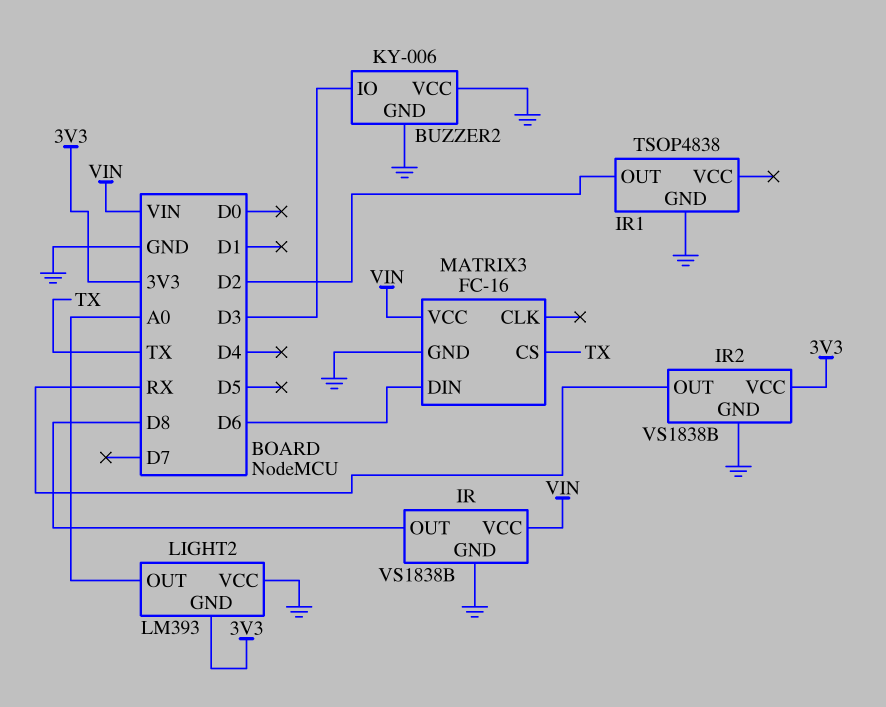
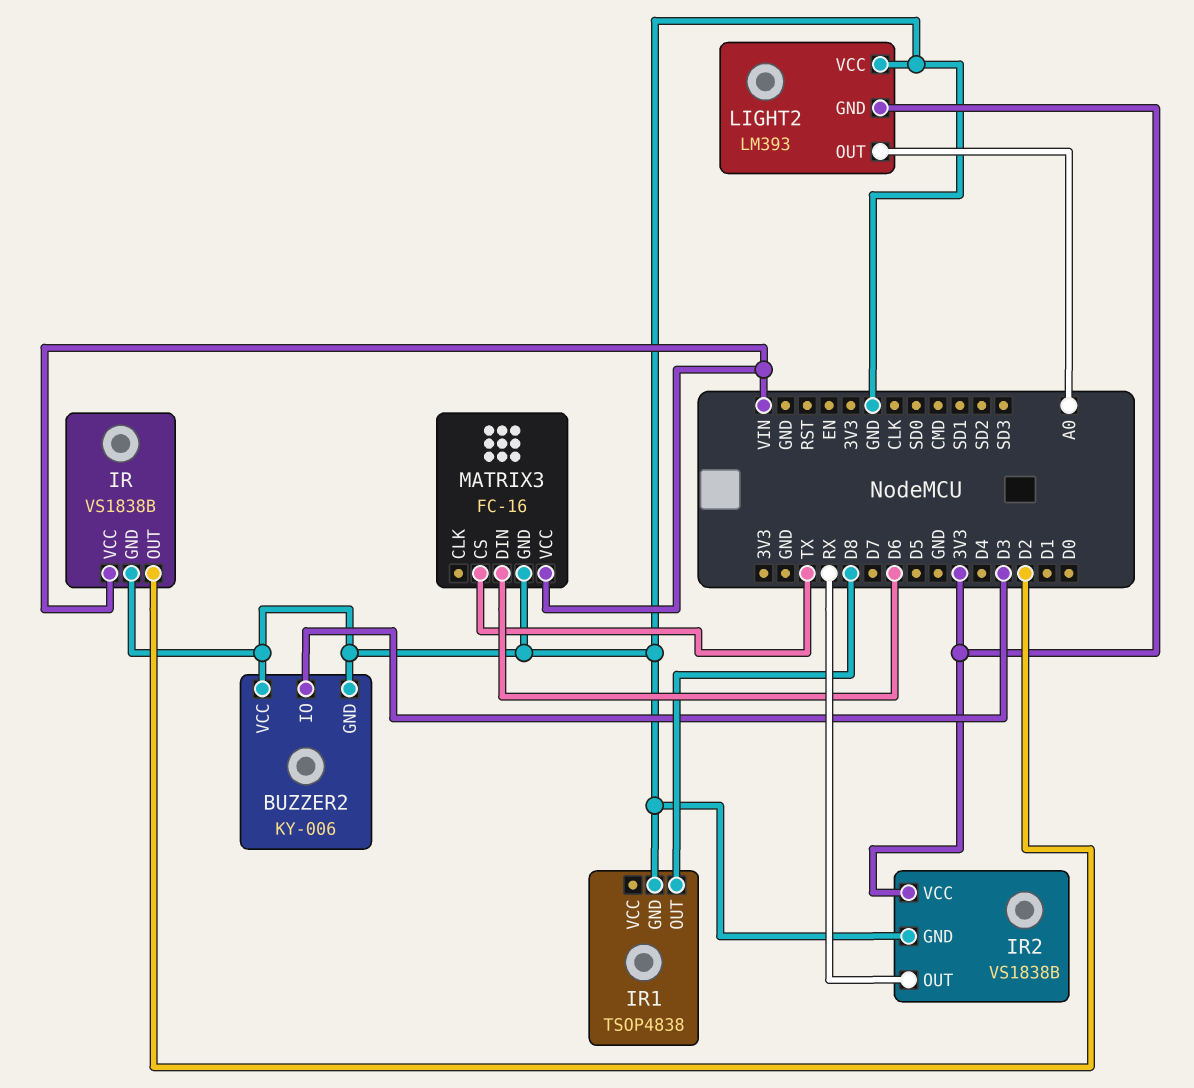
IR pin OUT: D8 -> D2
IR1 pin OUT: D2 -> D8

